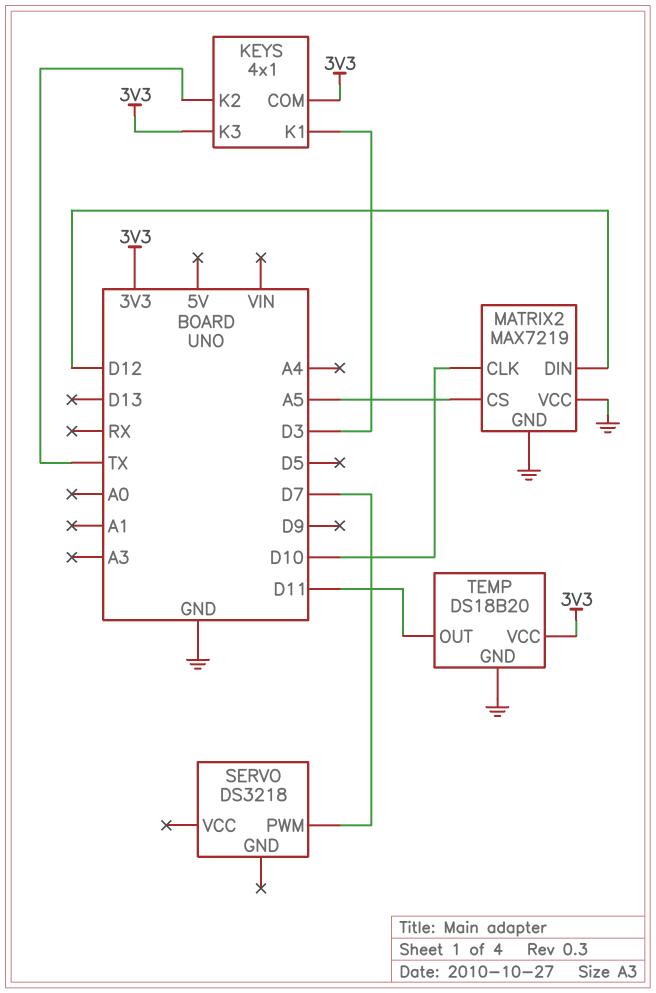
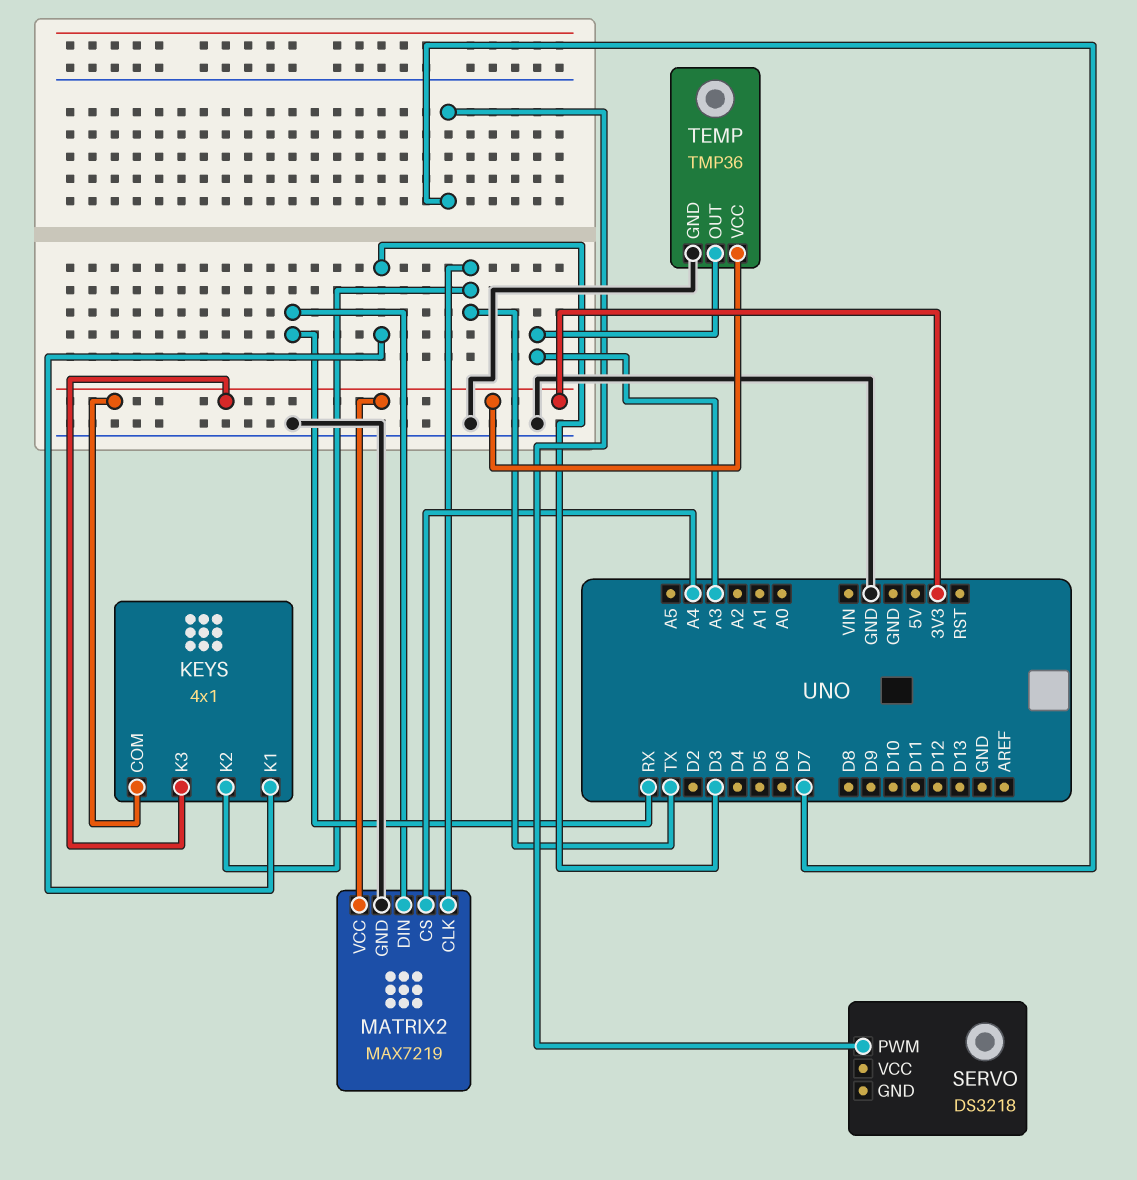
MATRIX2 pin CLK: D10 -> TX
MATRIX2 pin CS: A5 -> A4
MATRIX2 pin DIN: D12 -> RX
MATRIX2 pin VCC: GND -> 3V3
TEMP: DS18B20 -> TMP36
TEMP pin OUT: D11 -> A3

